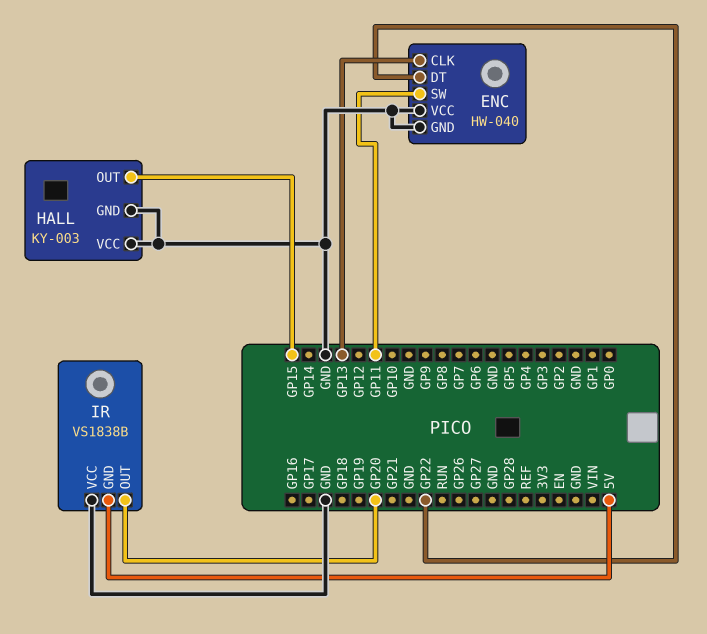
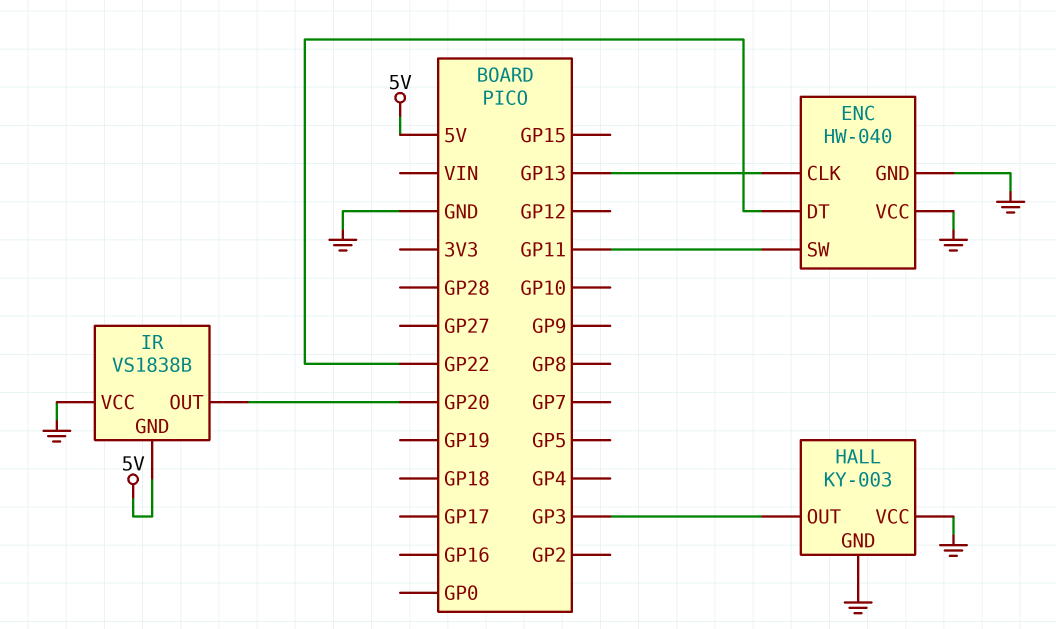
HALL pin OUT: GP15 -> GP3

